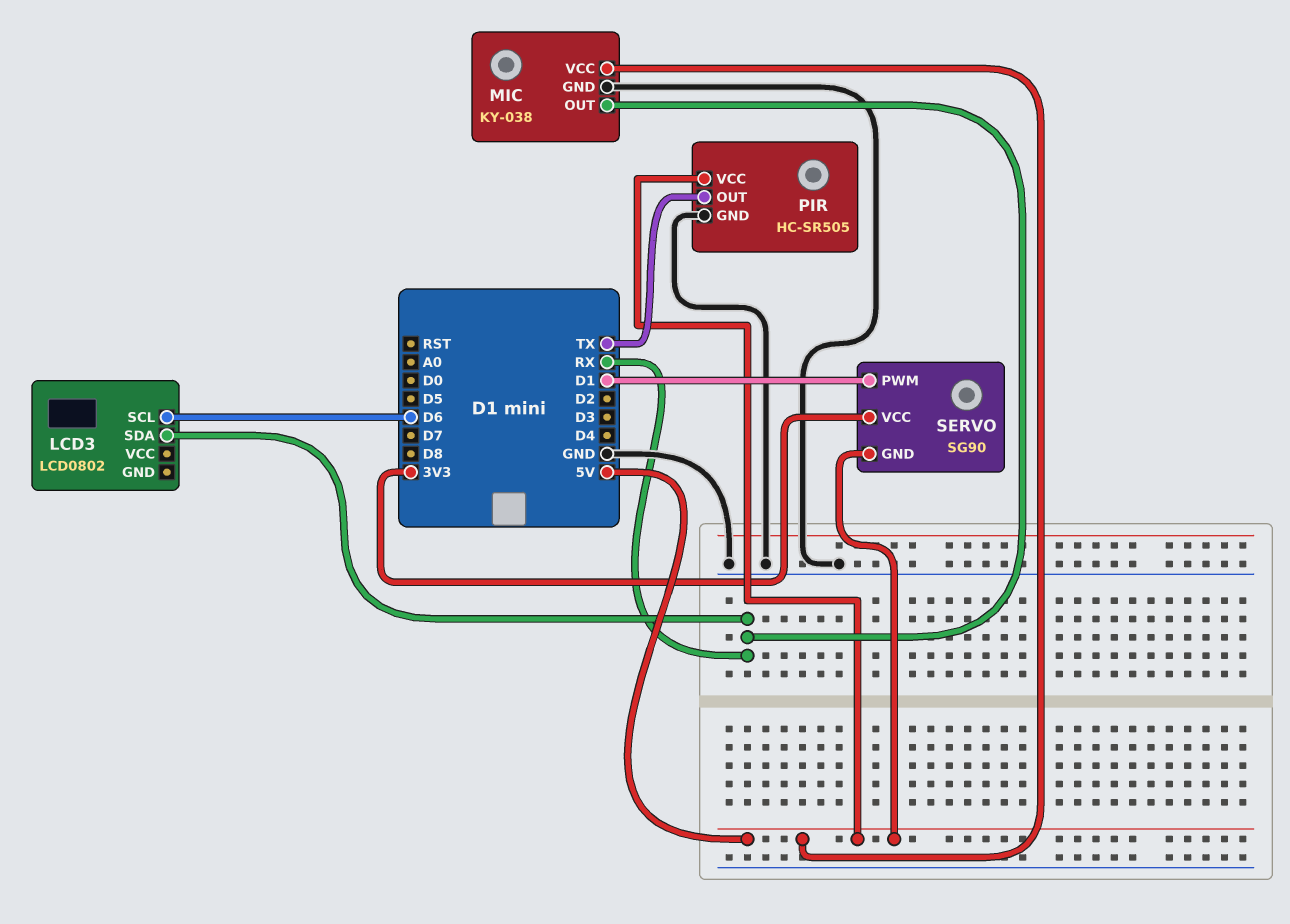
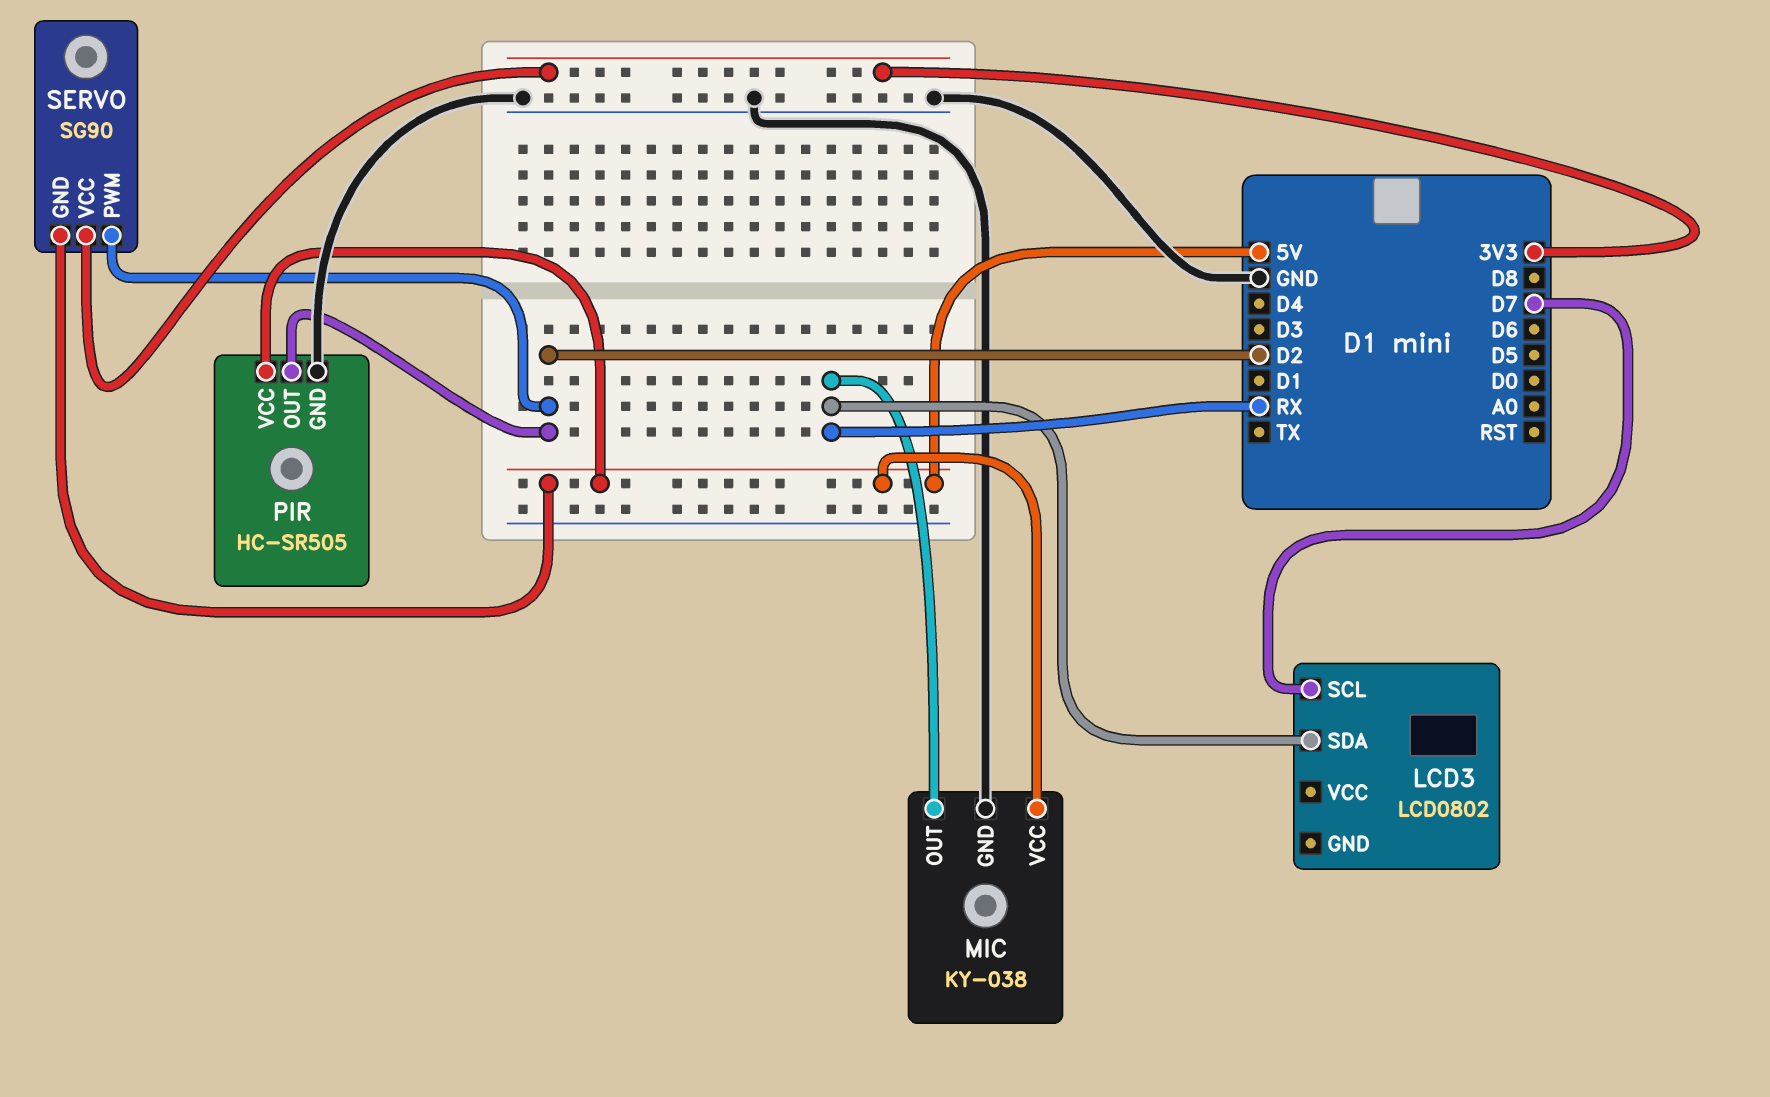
LCD3 pin SCL: D6 -> D7
PIR pin OUT: TX -> D2
SERVO pin PWM: D1 -> D2

